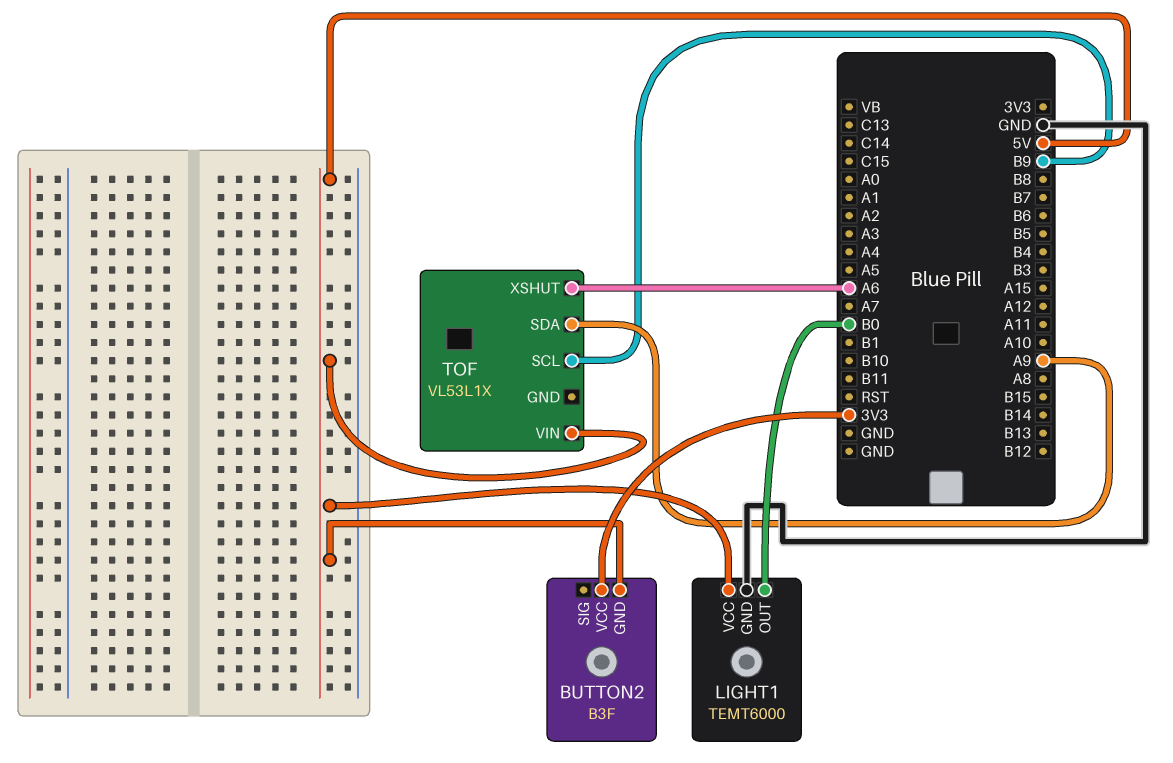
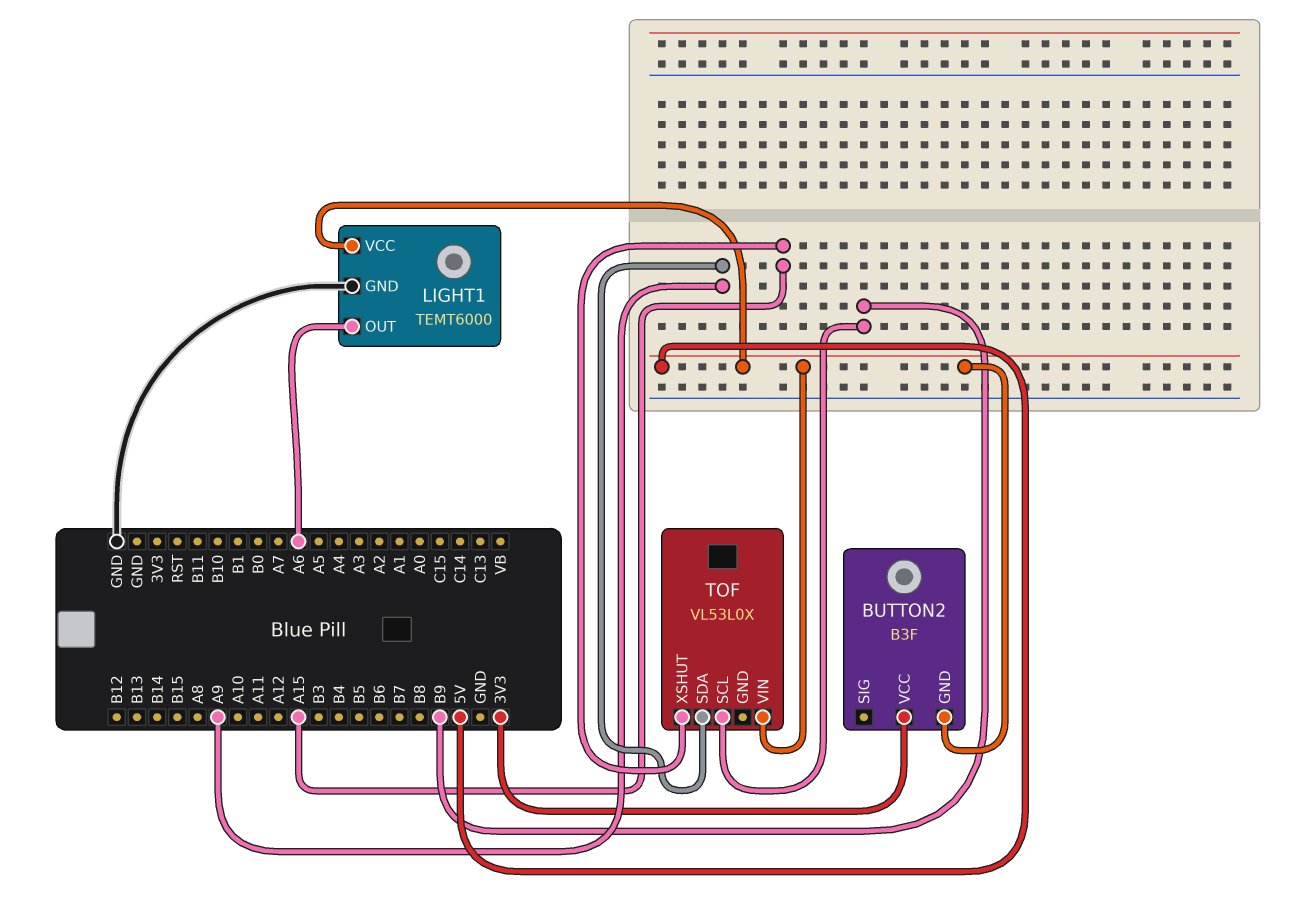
LIGHT1 pin OUT: B0 -> A6
TOF: VL53L1X -> VL53L0X
TOF pin XSHUT: A6 -> A15

